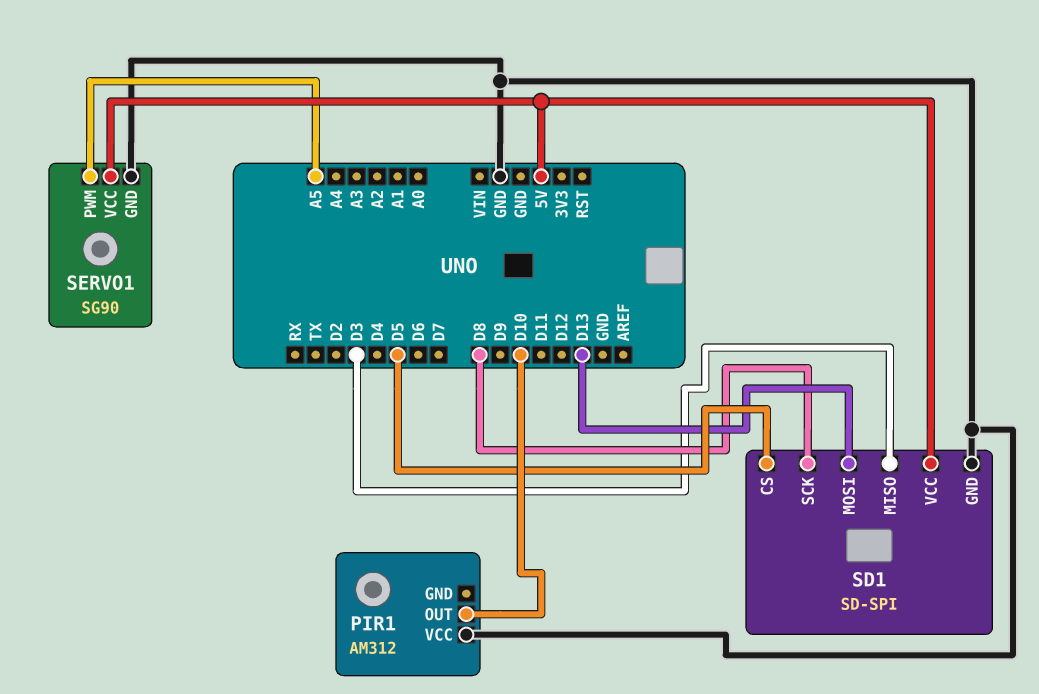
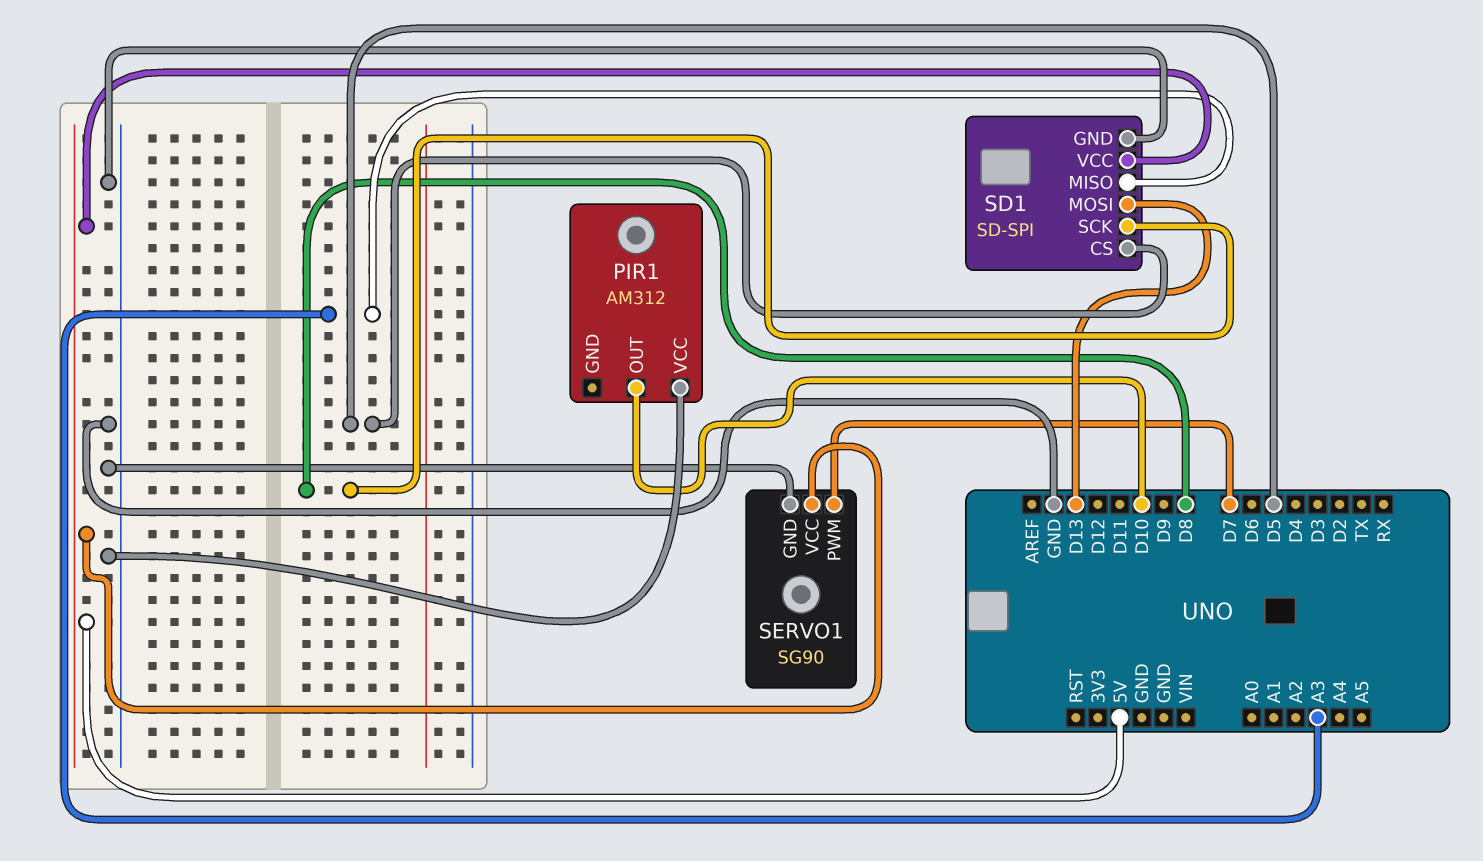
SD1 pin MISO: D3 -> A3
SERVO1 pin PWM: A5 -> D7

